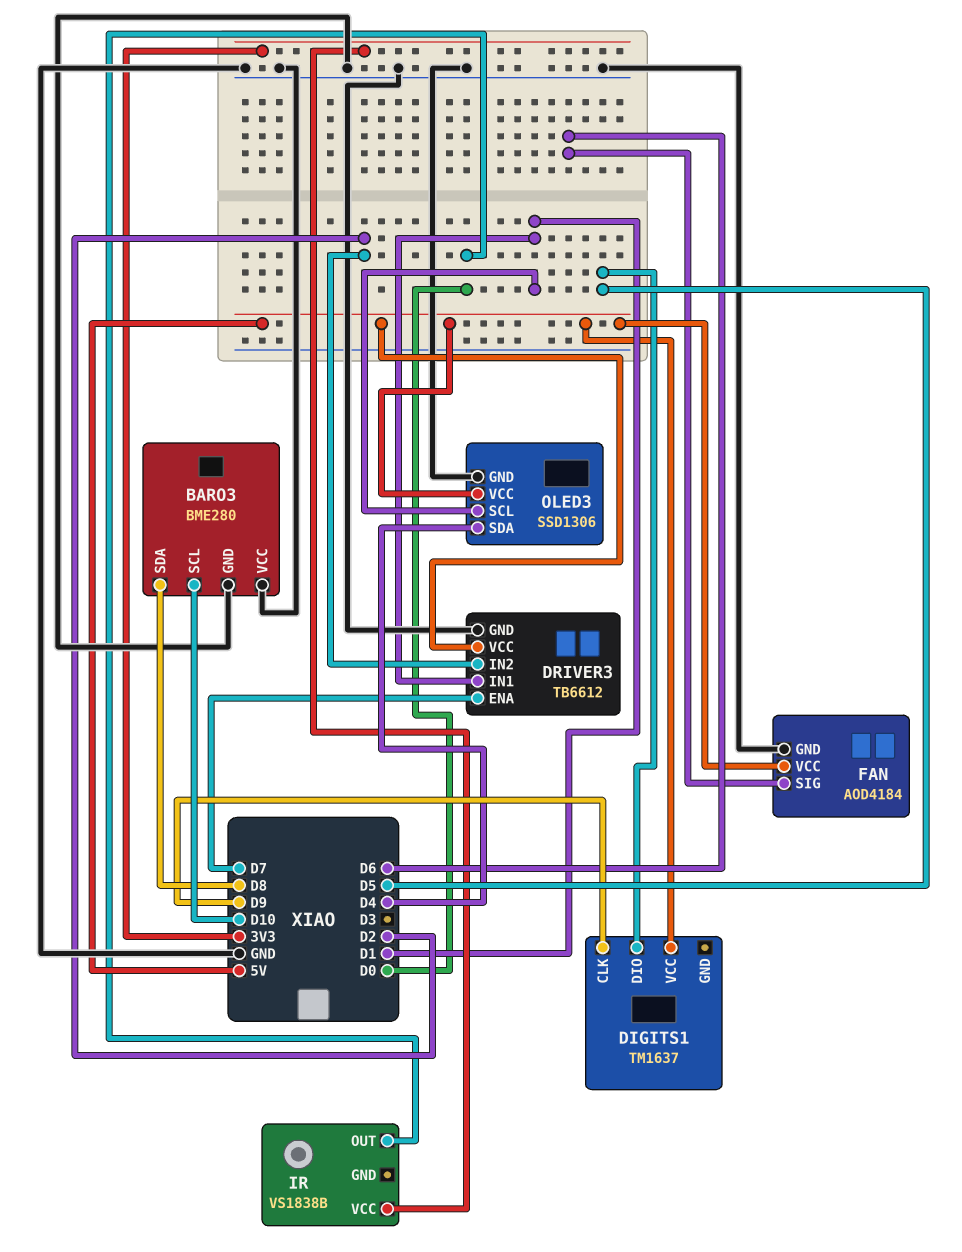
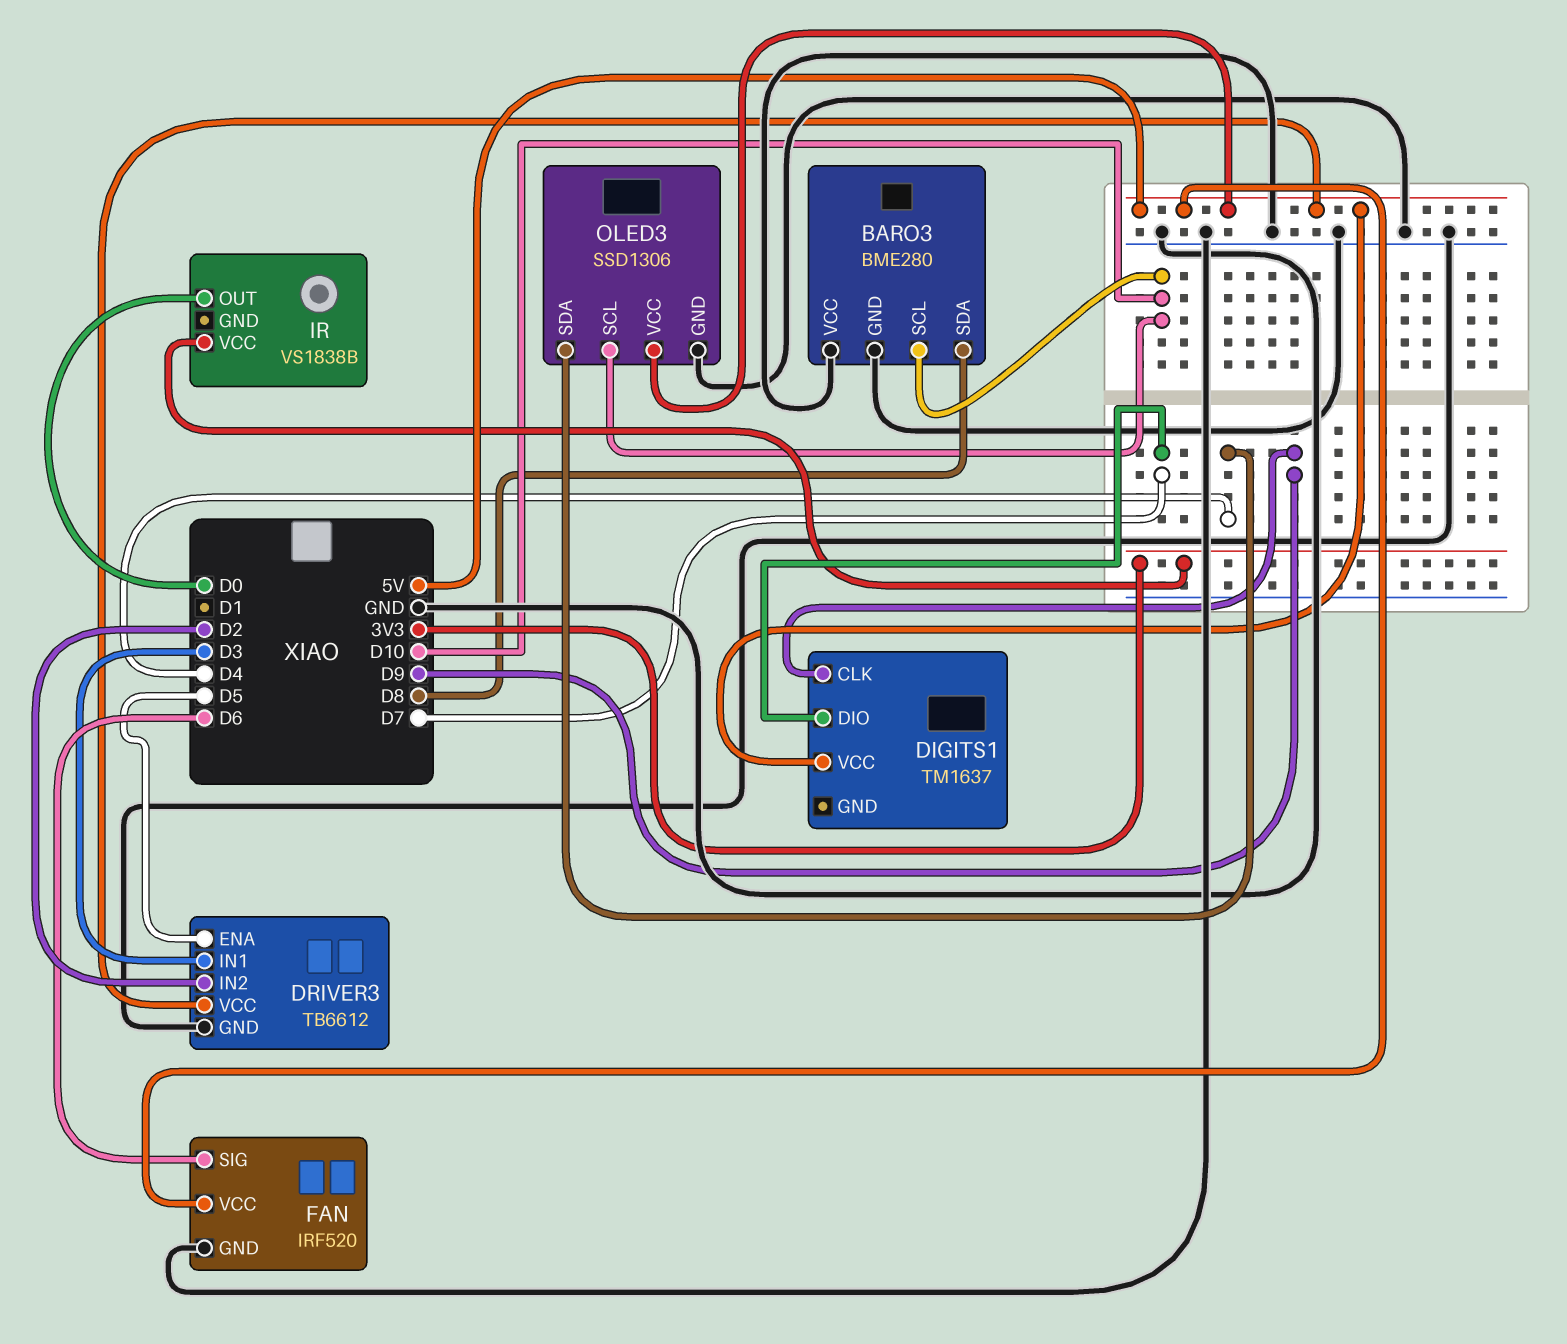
DIGITS1 pin DIO: D5 -> D7
DRIVER3 pin ENA: D7 -> D5
DRIVER3 pin IN1: D1 -> D3
FAN: AOD4184 -> IRF520
OLED3 pin SCL: D1 -> D10

